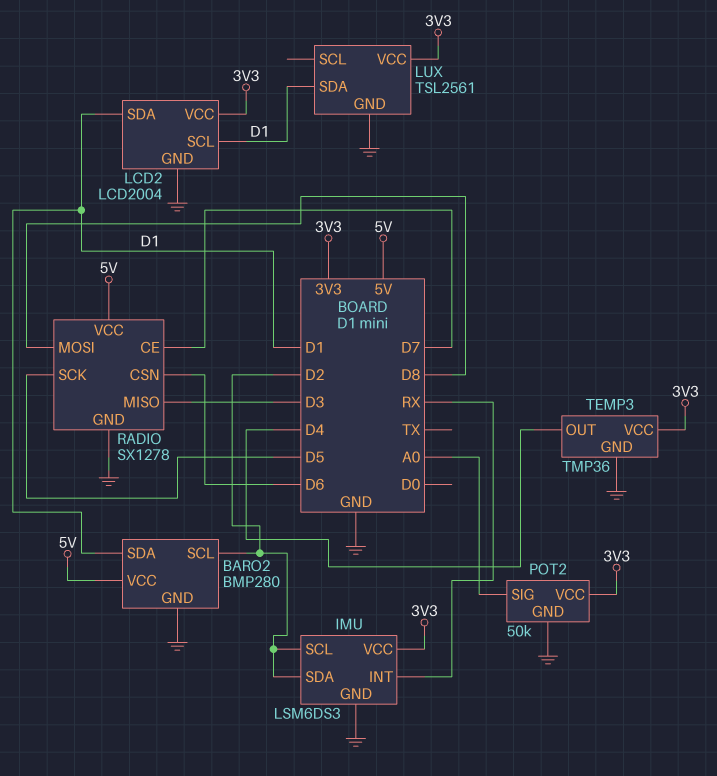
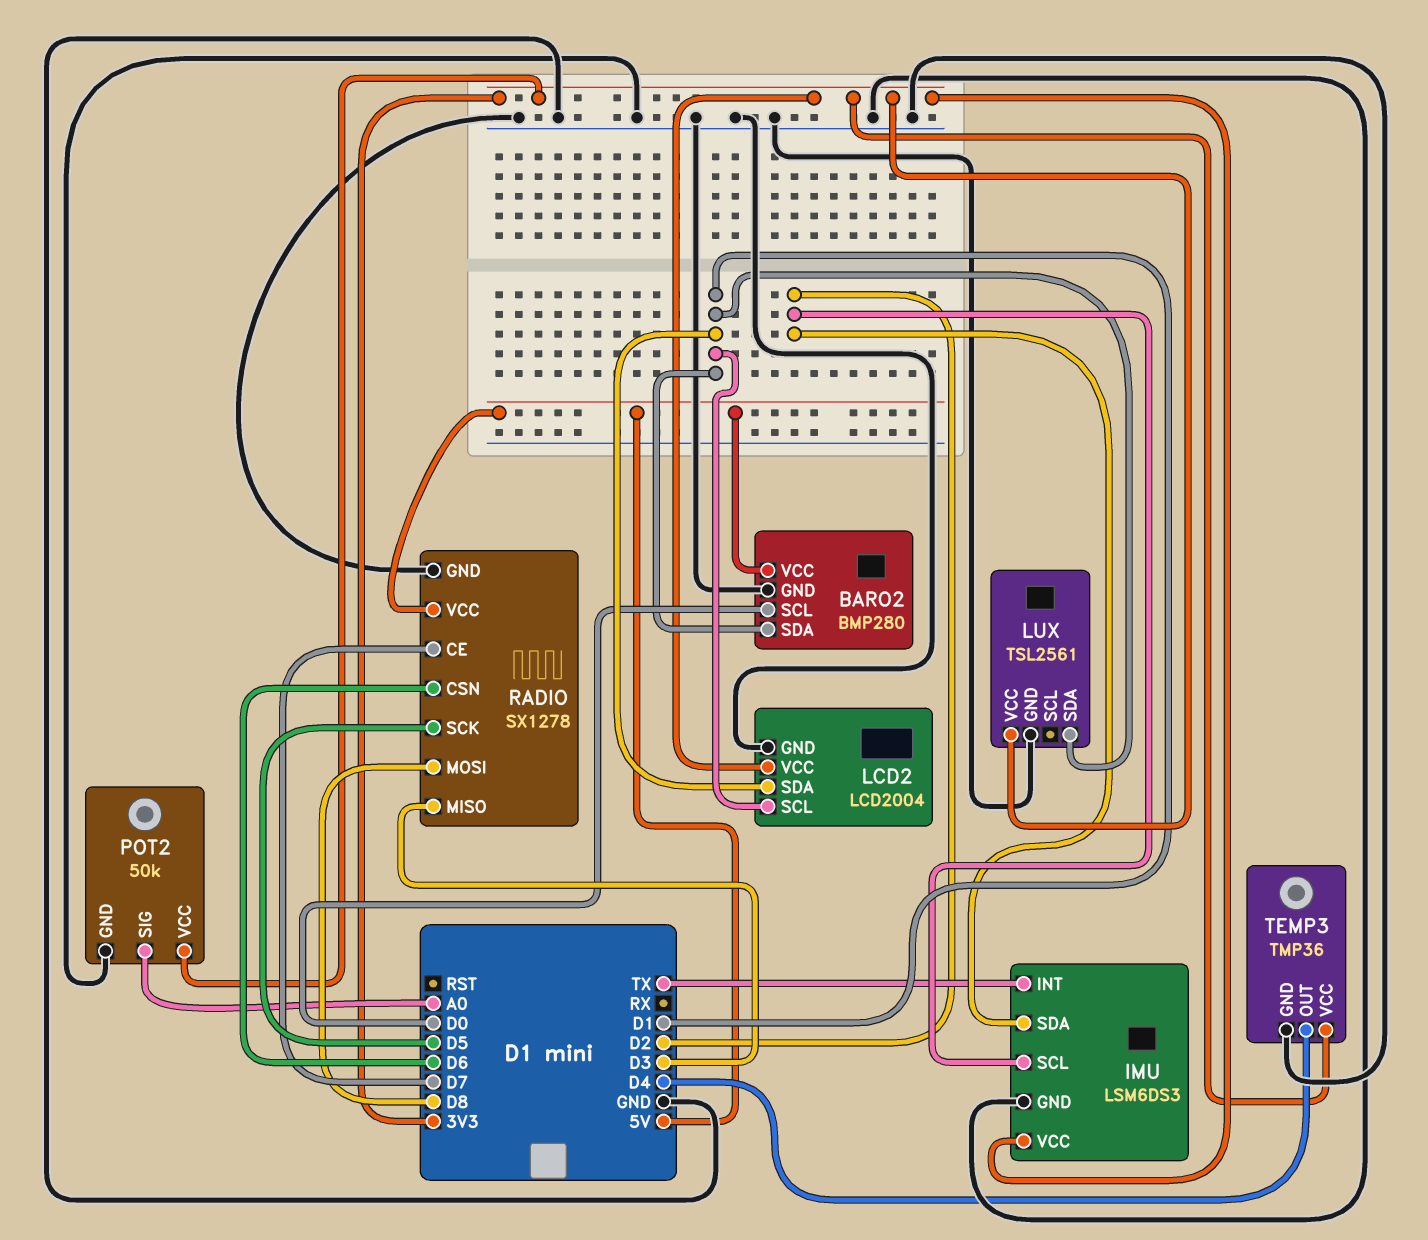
BARO2 pin SCL: D2 -> D0
IMU pin INT: RX -> TX

